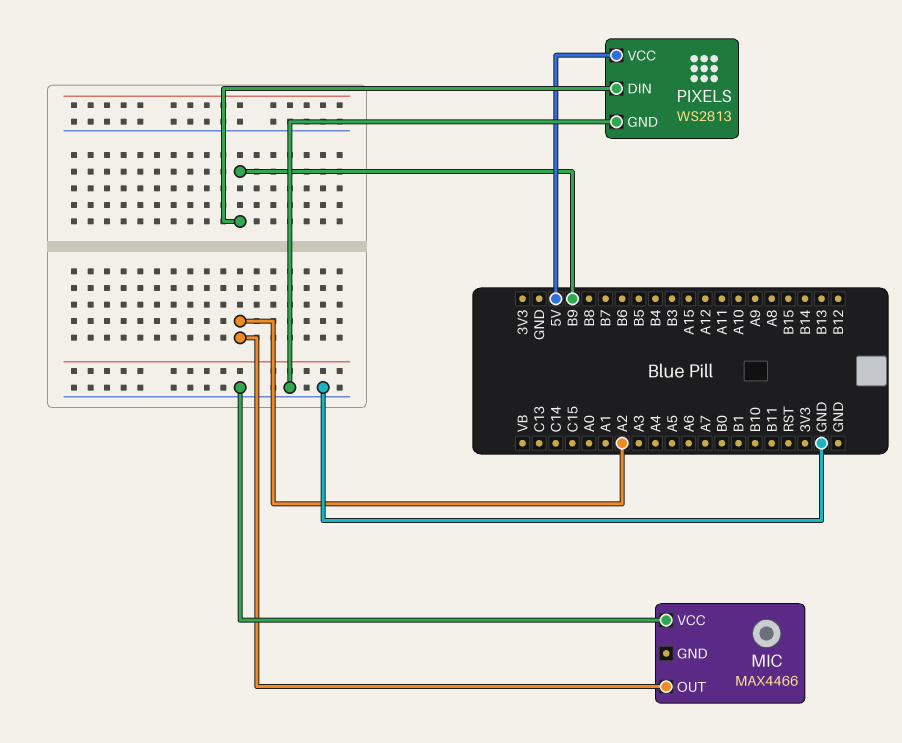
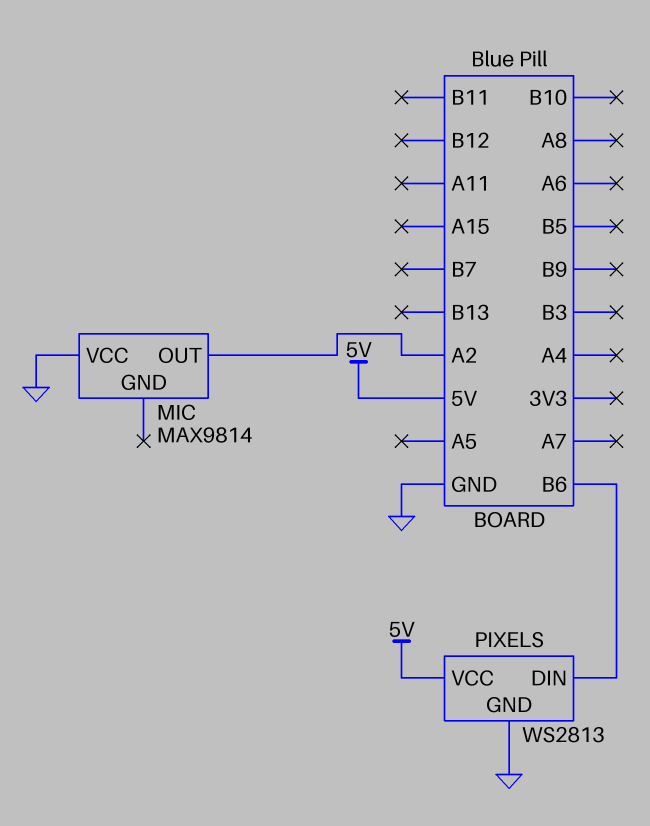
MIC: MAX4466 -> MAX9814
PIXELS pin DIN: B9 -> B6

